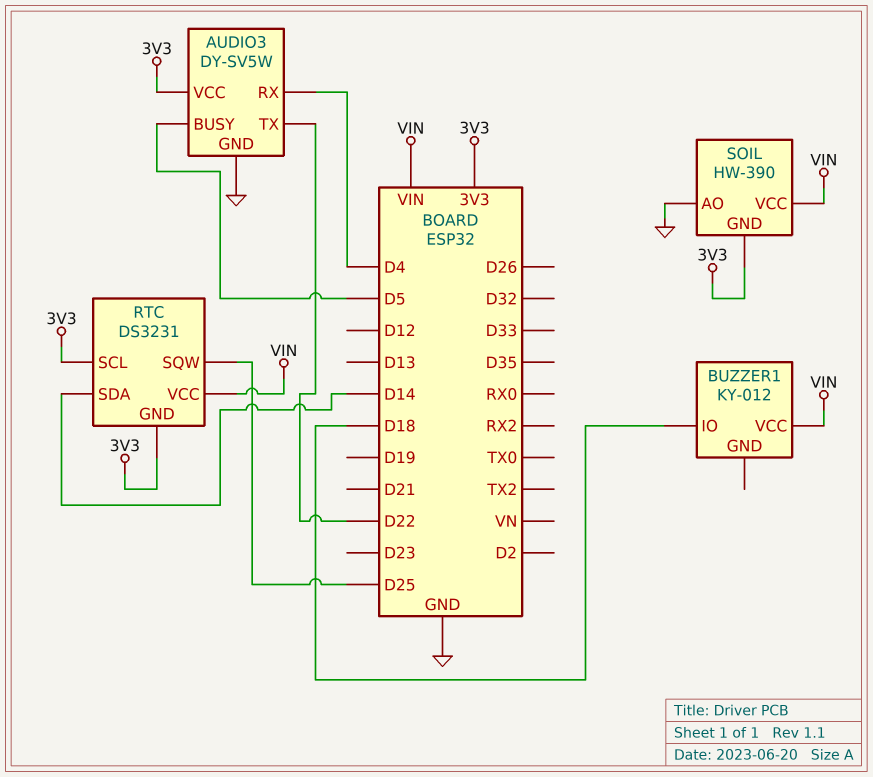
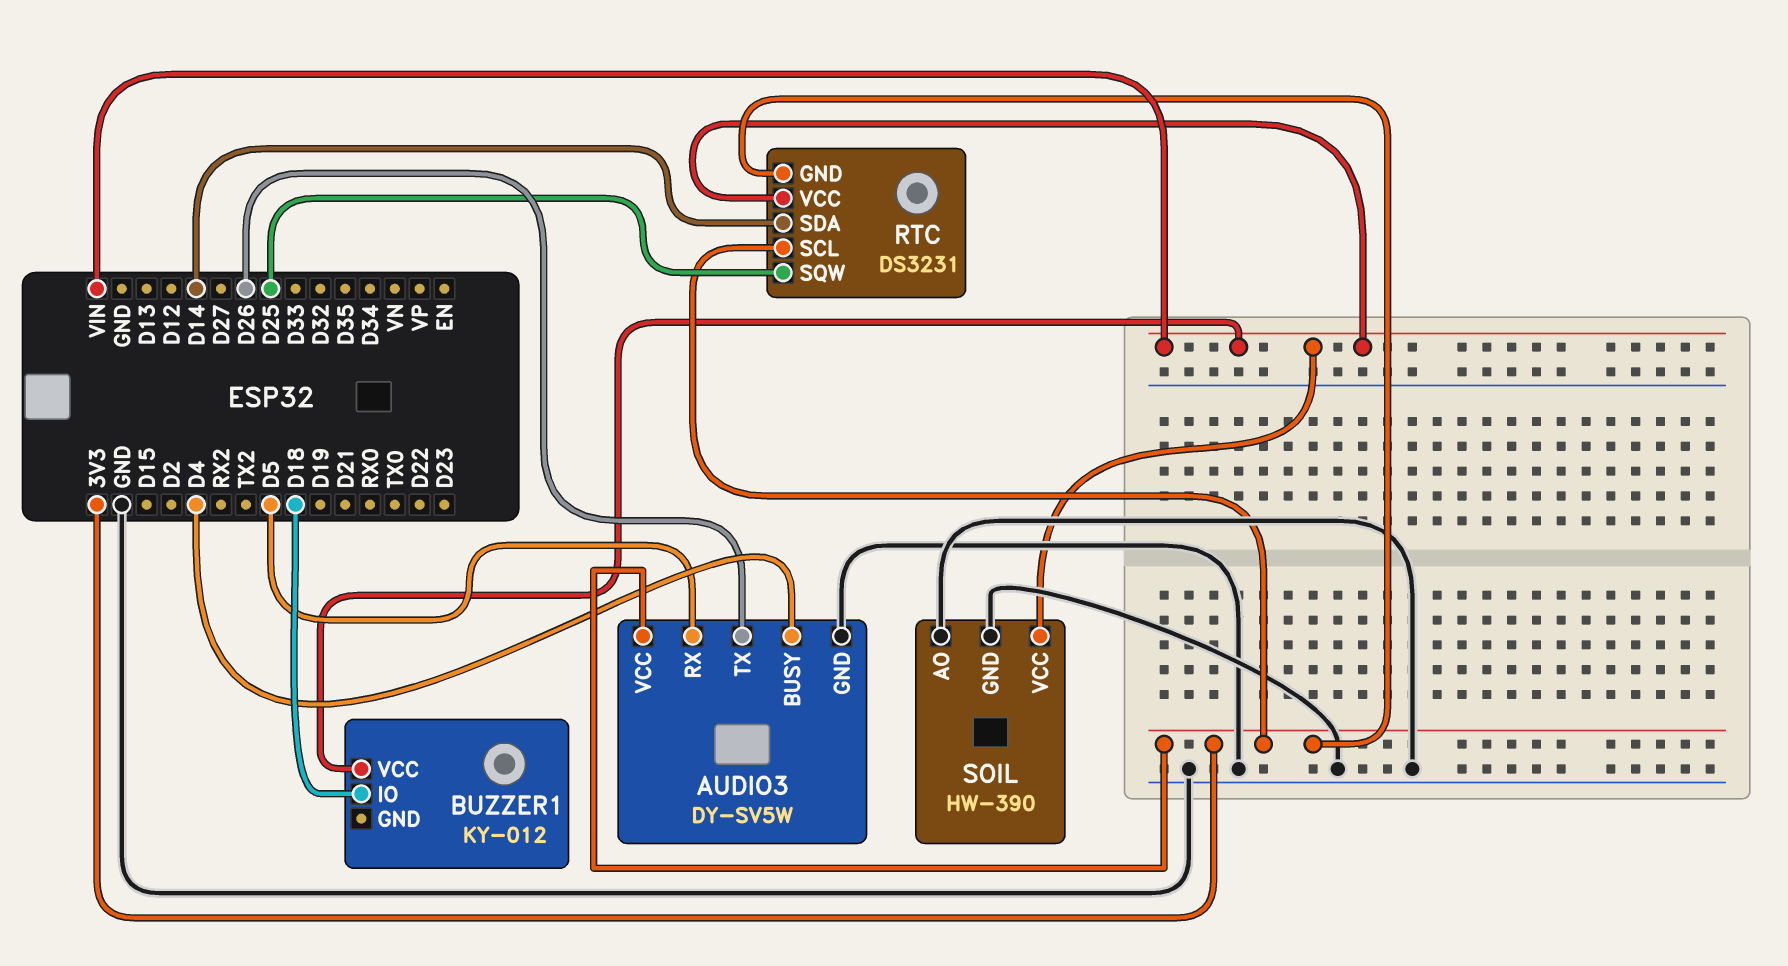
AUDIO3 pin BUSY: D5 -> D4
AUDIO3 pin RX: D4 -> D5
AUDIO3 pin TX: D22 -> D26
SOIL pin GND: 3V3 -> GND

